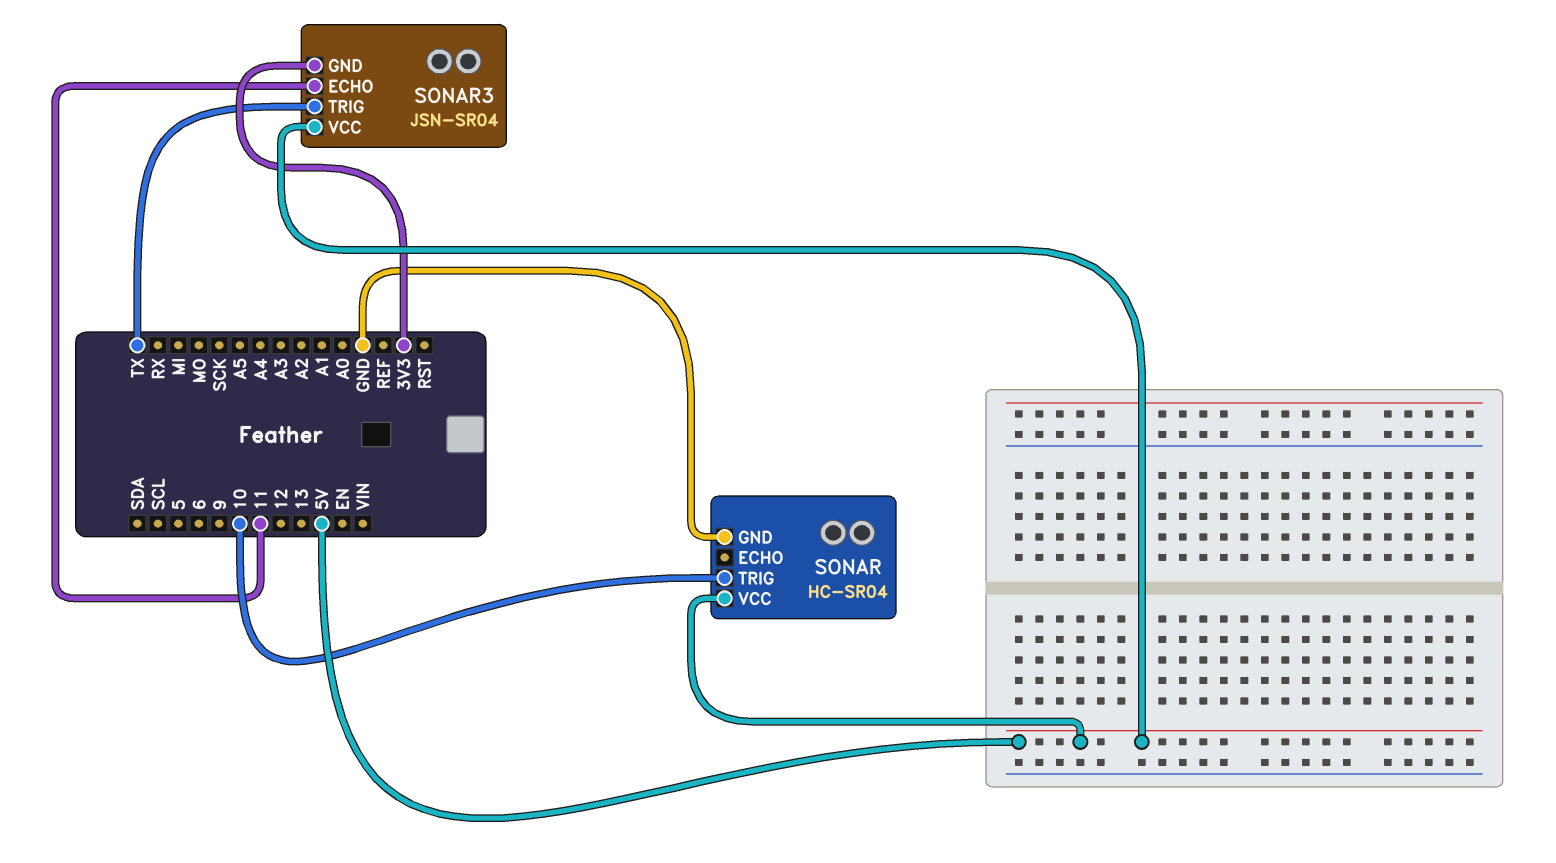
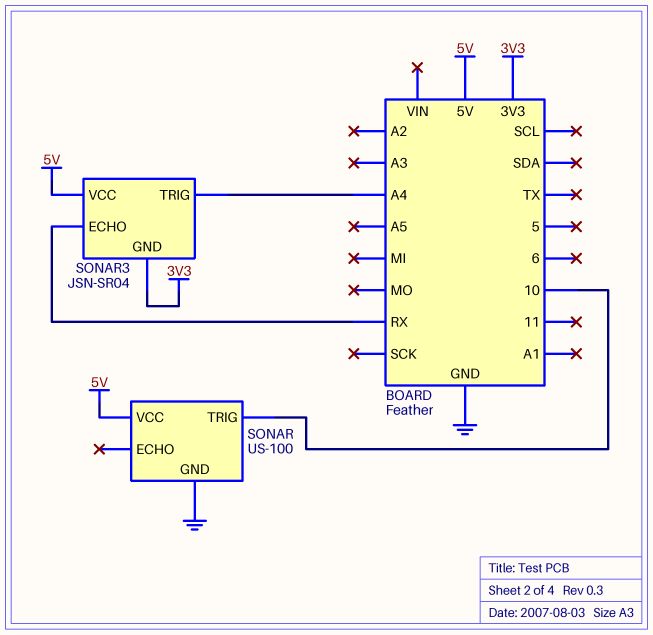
SONAR: HC-SR04 -> US-100
SONAR3 pin ECHO: 11 -> RX
SONAR3 pin TRIG: TX -> A4

